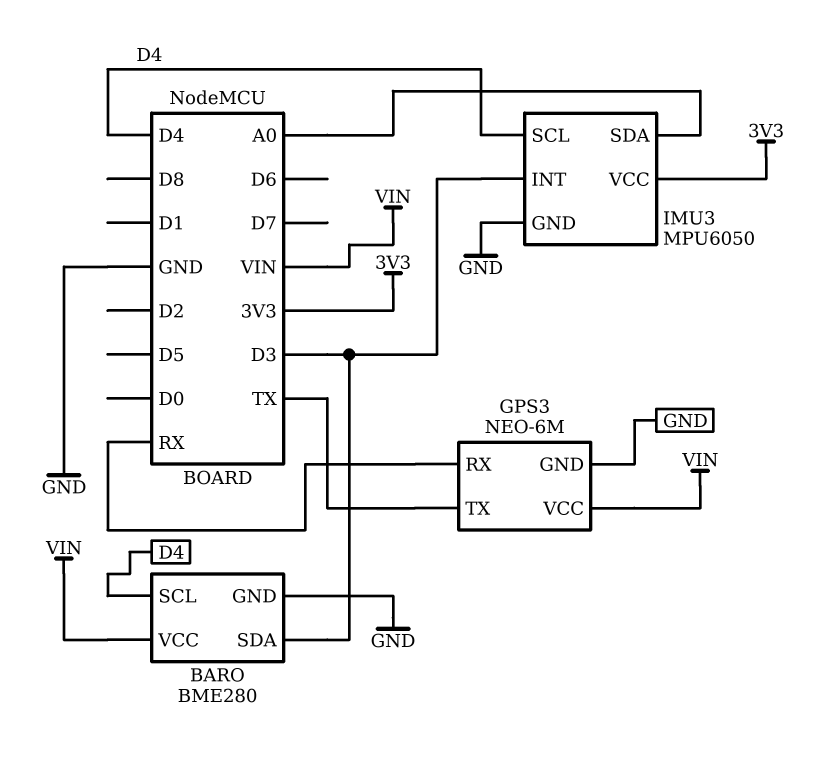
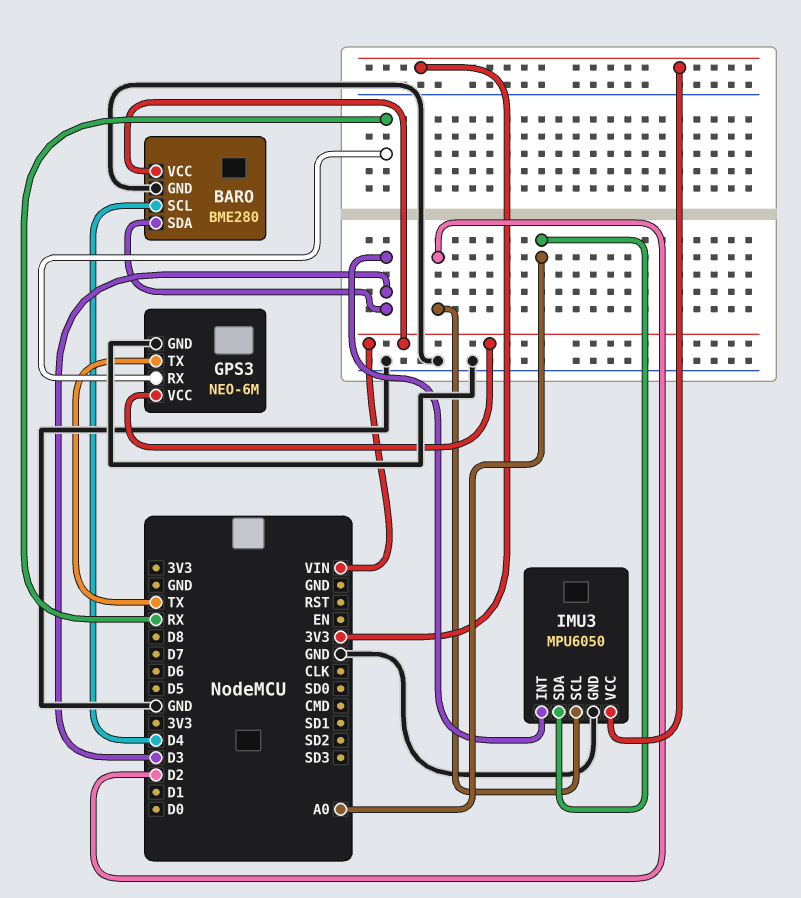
IMU3 pin SCL: D4 -> D2

